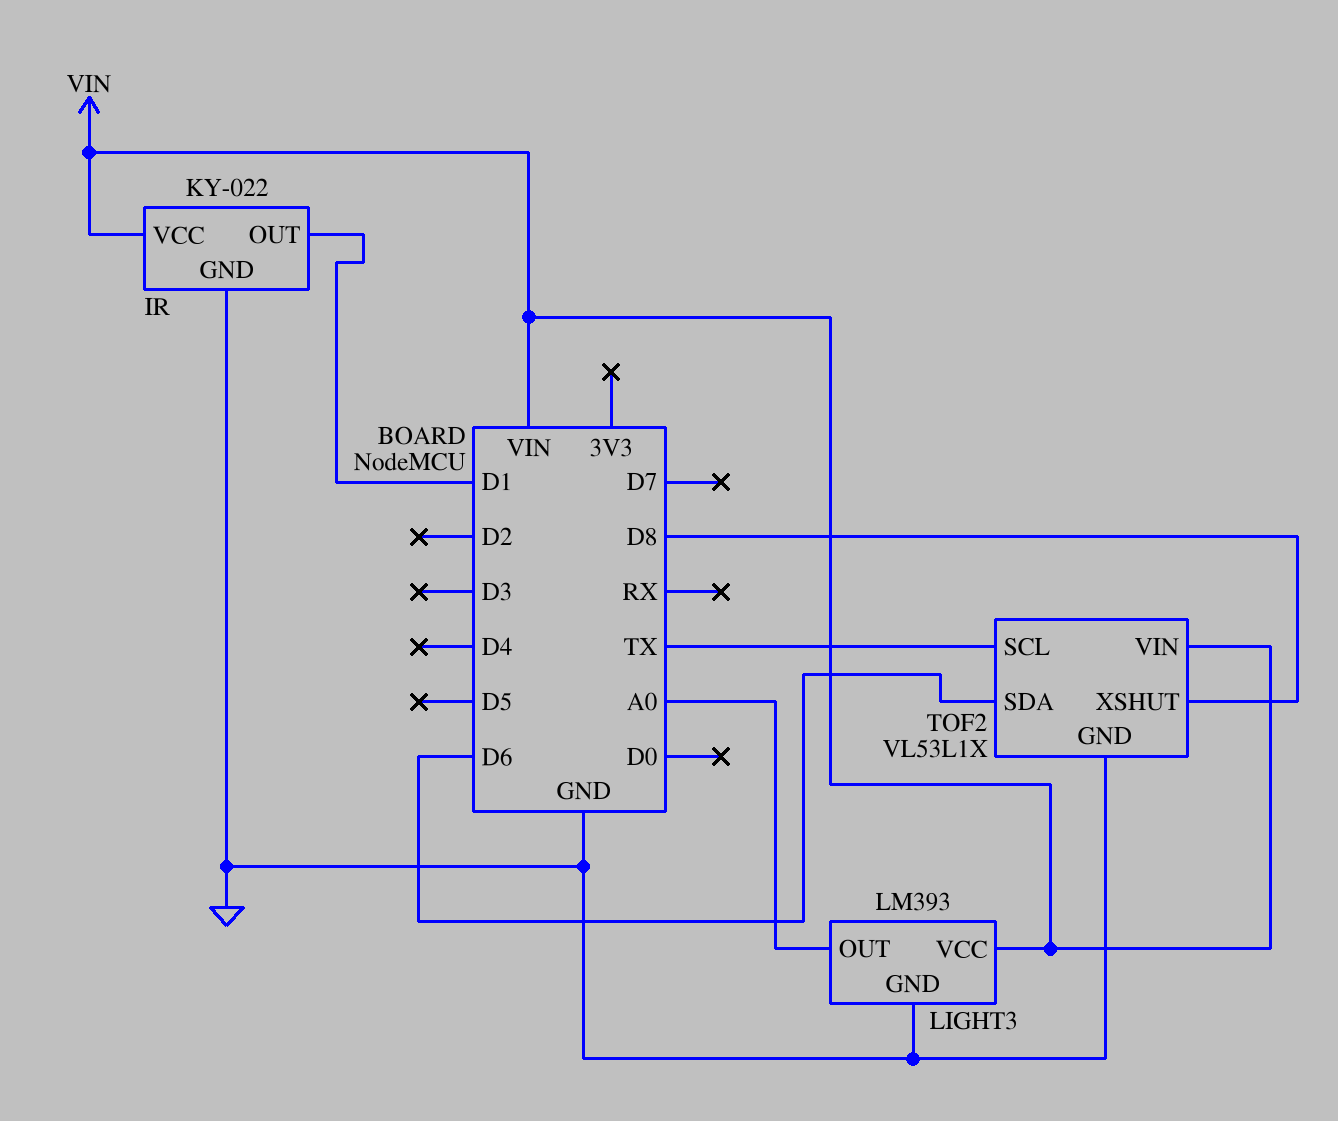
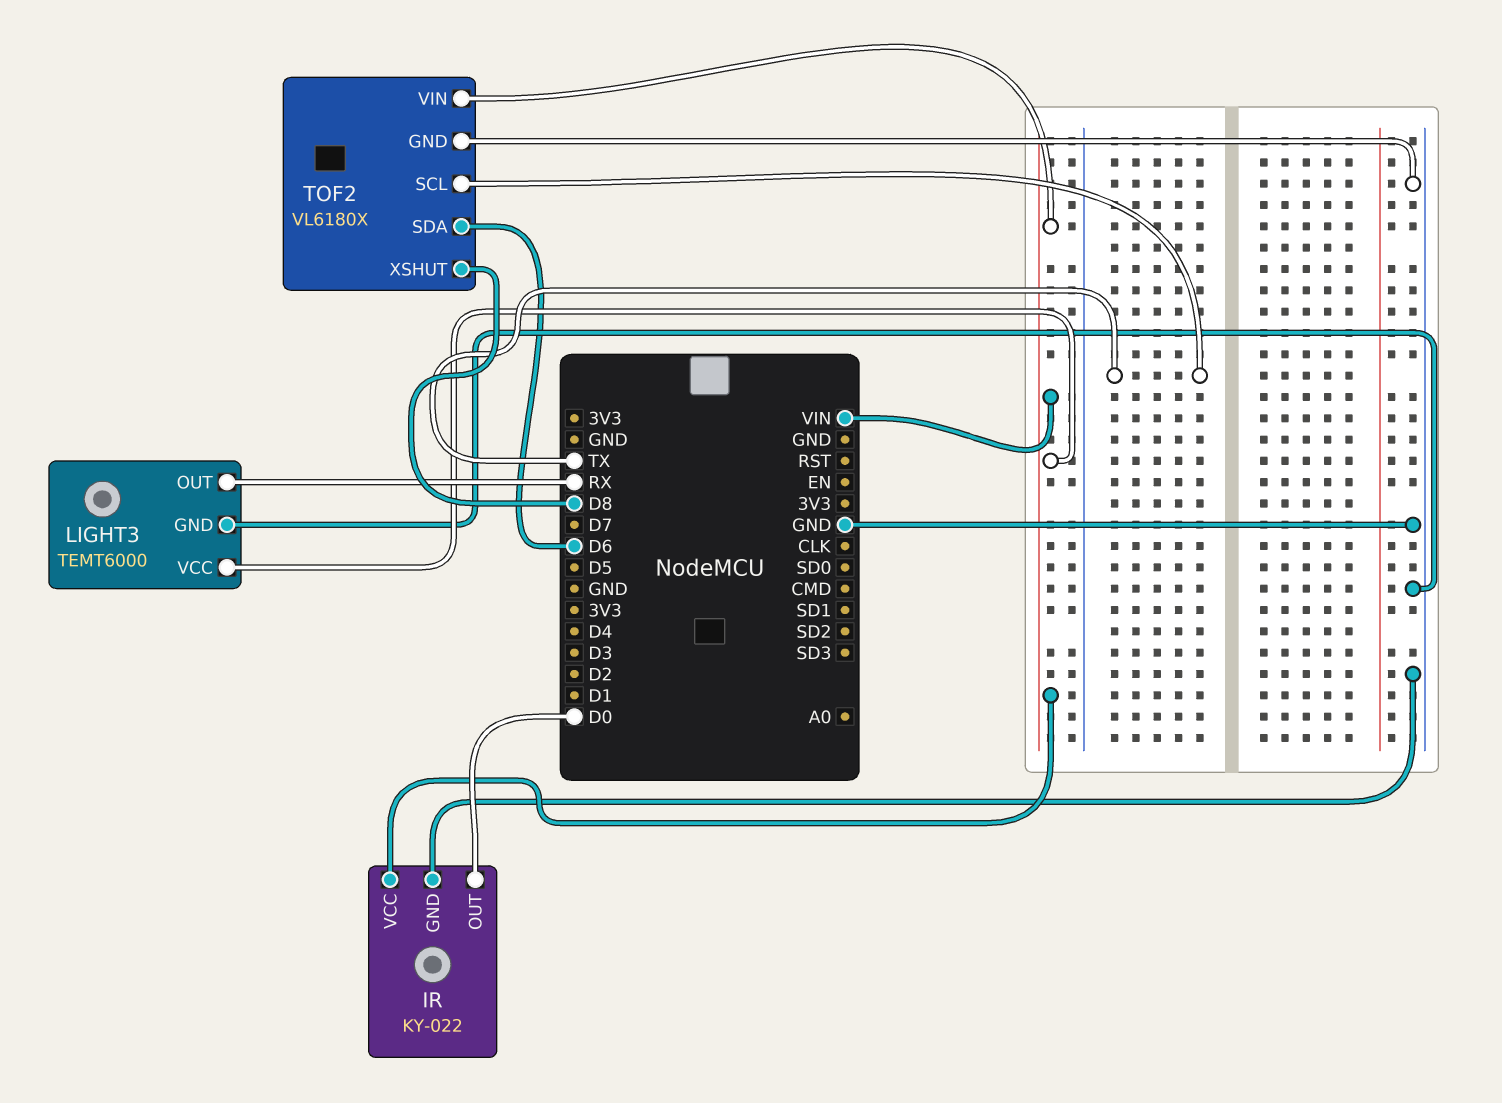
IR pin OUT: D1 -> D0
LIGHT3: LM393 -> TEMT6000
LIGHT3 pin OUT: A0 -> RX
TOF2: VL53L1X -> VL6180X

